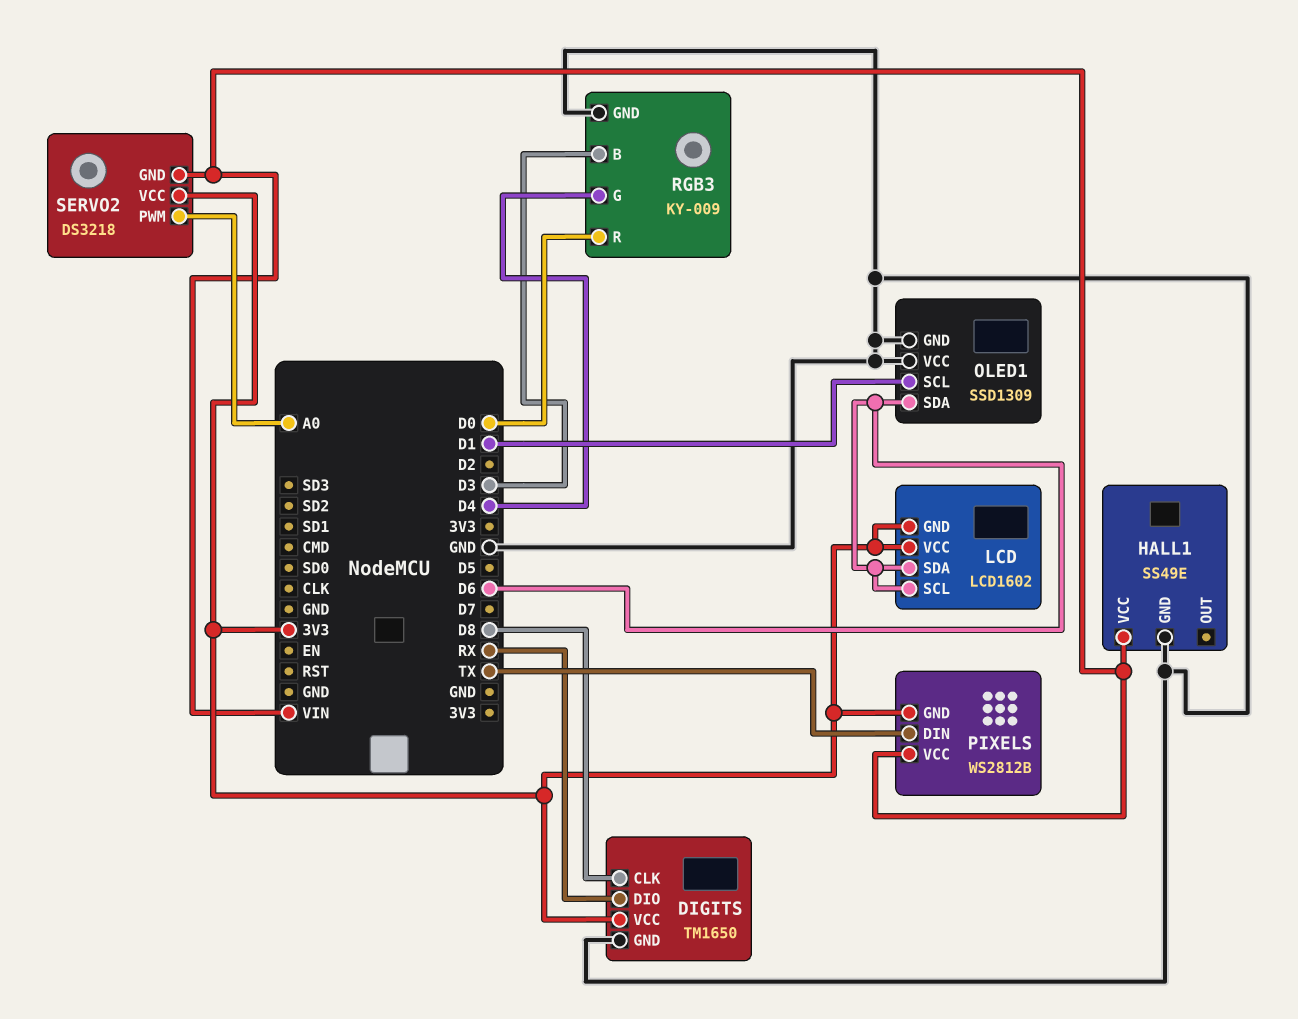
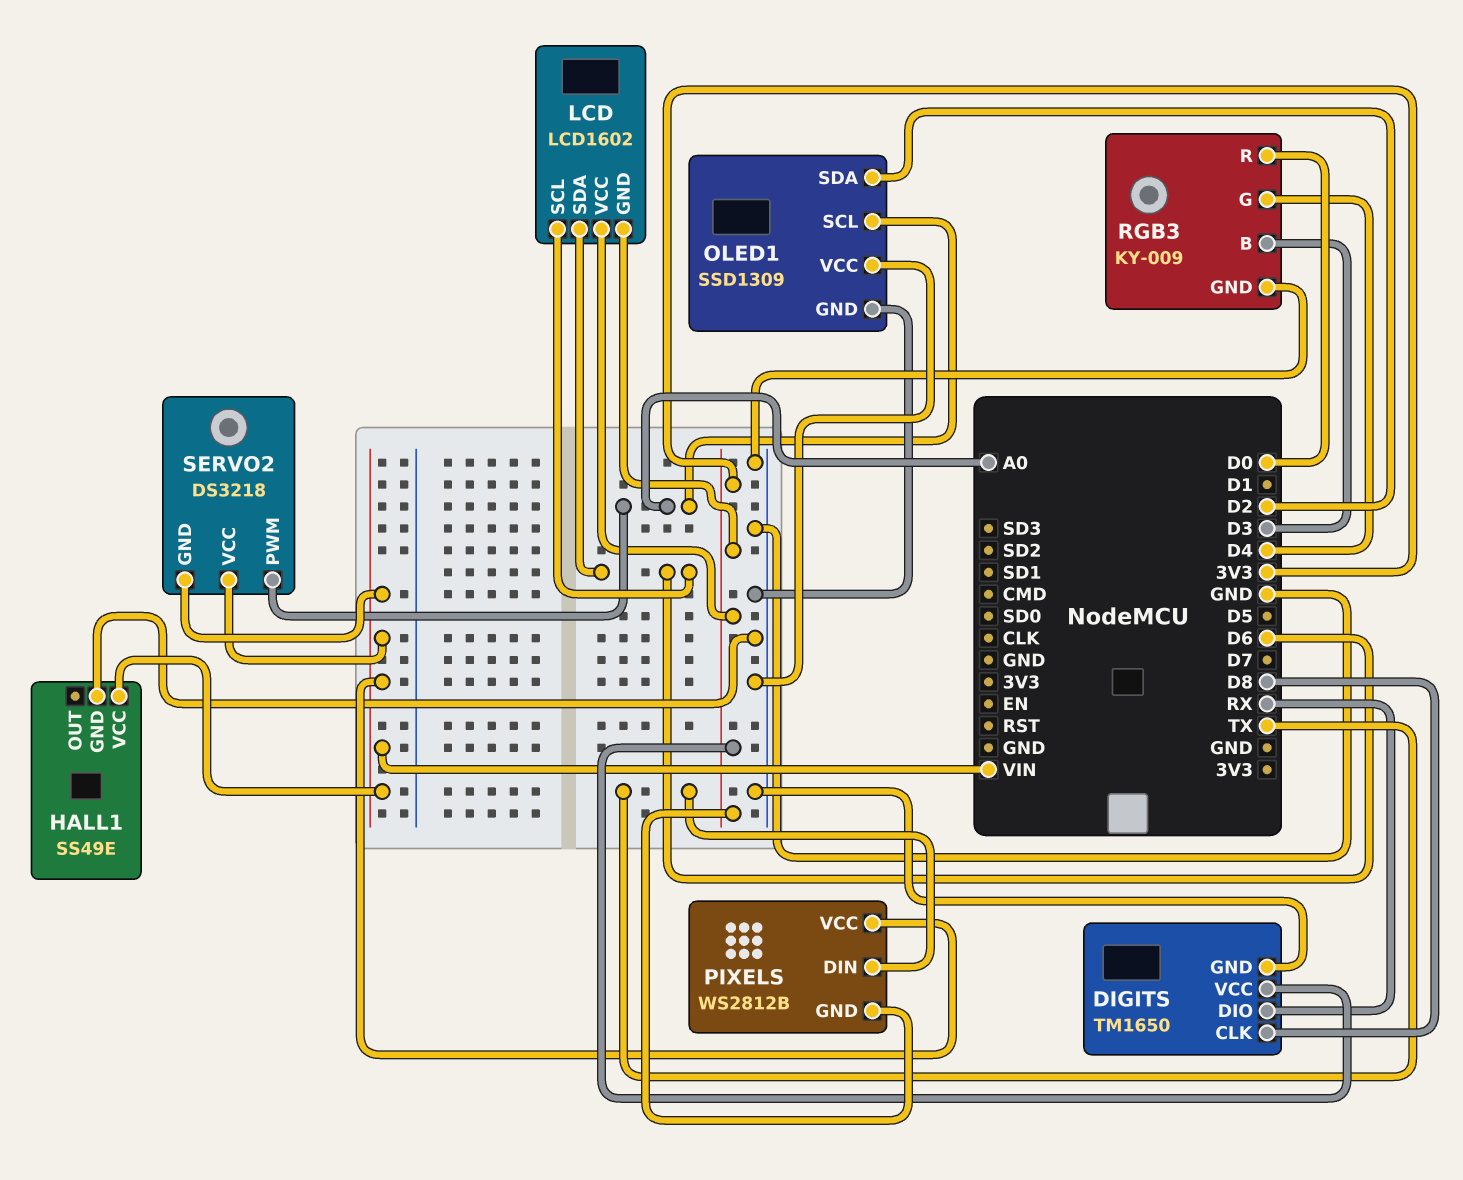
OLED1 pin SCL: D1 -> A0
OLED1 pin SDA: D6 -> D2
SERVO2 pin VCC: 3V3 -> VIN

